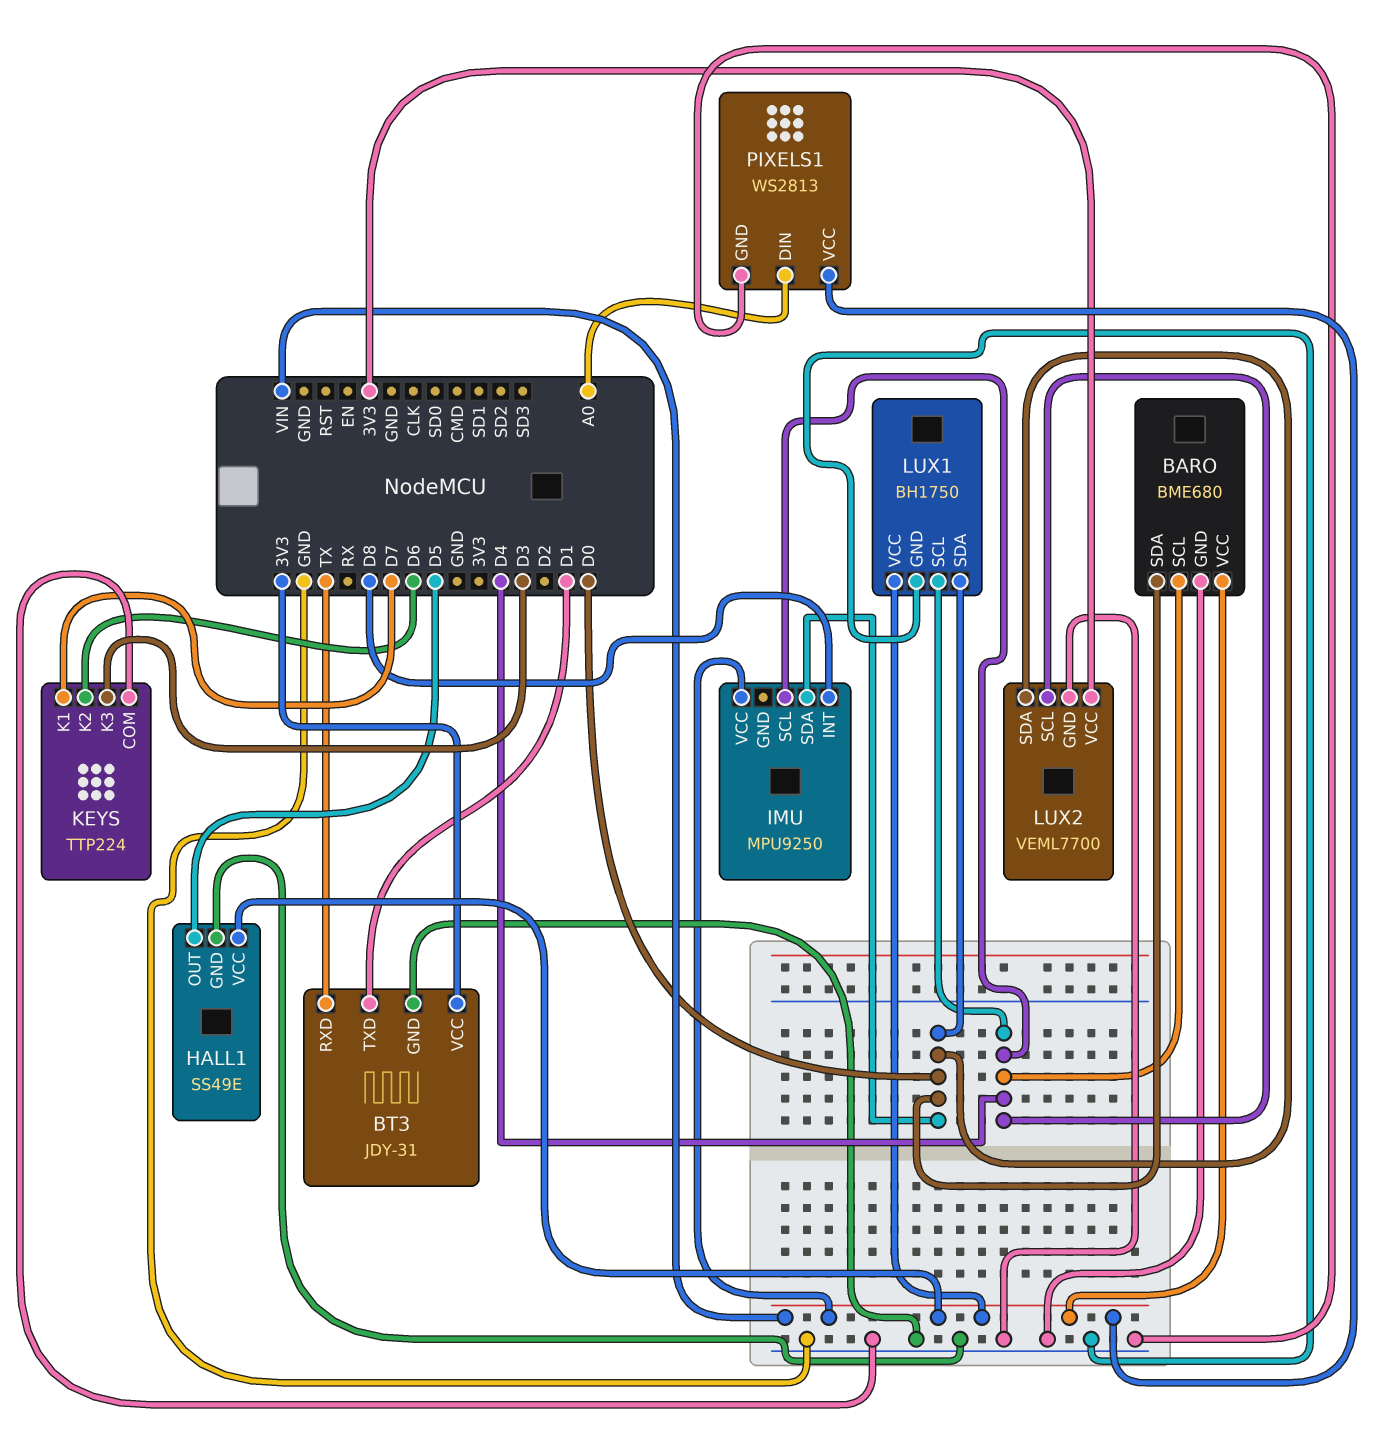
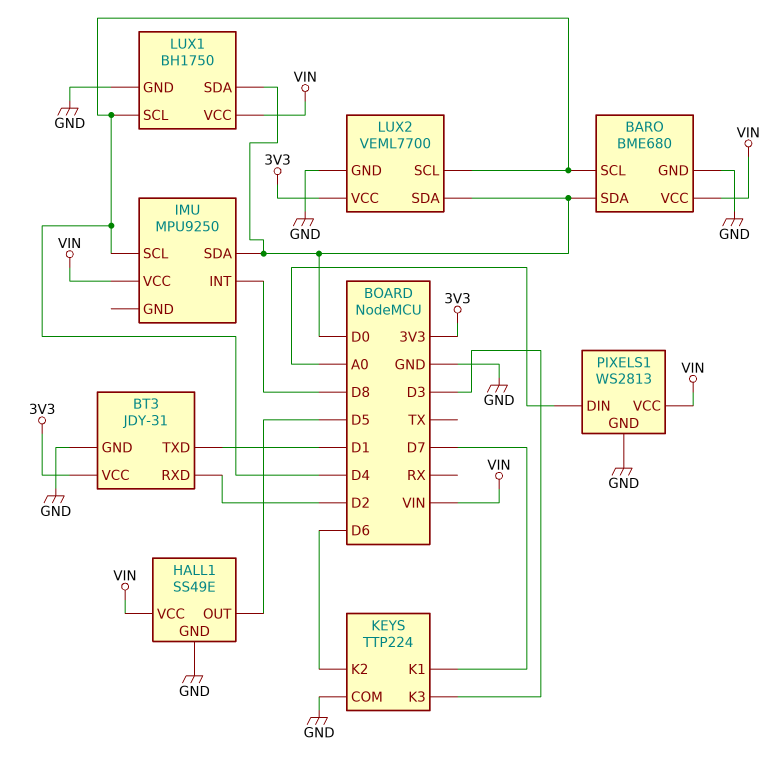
BT3 pin RXD: TX -> D2

